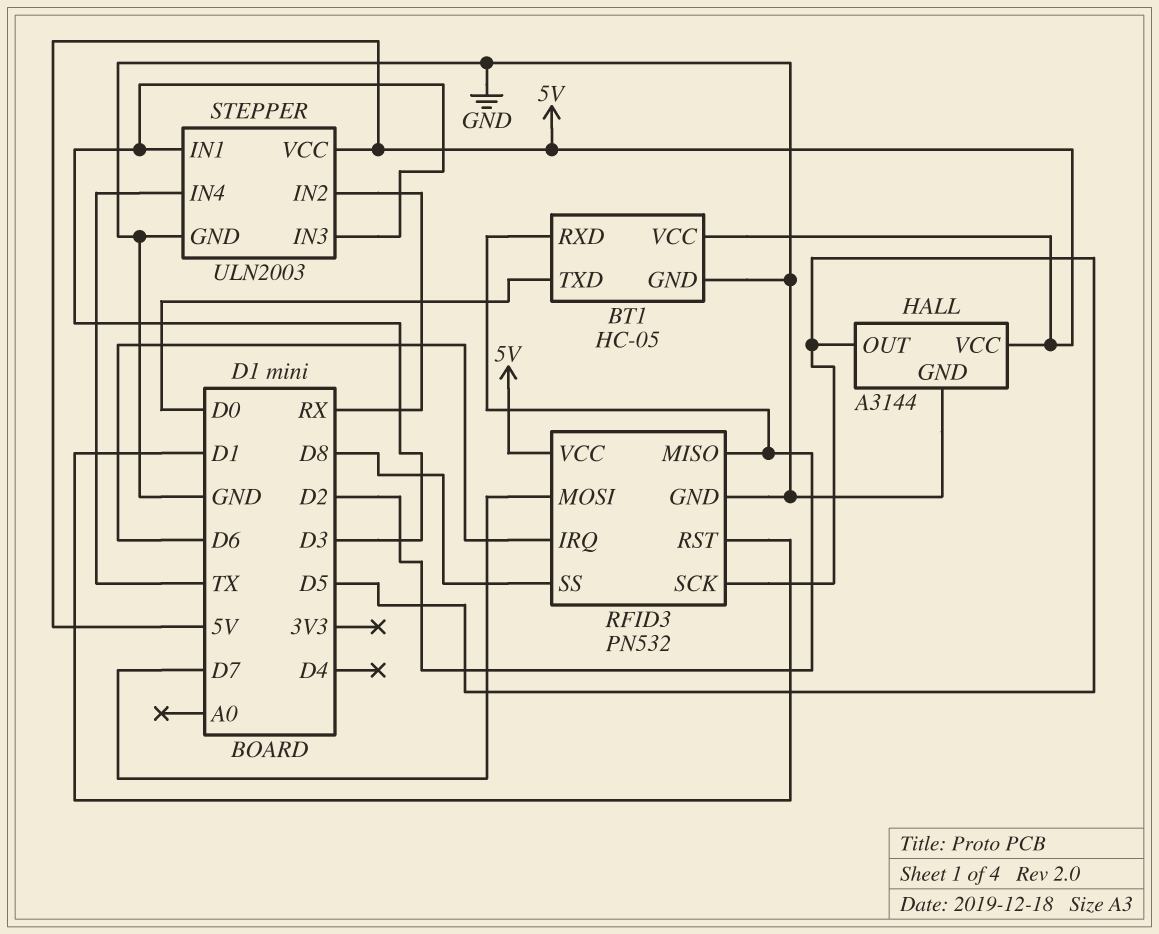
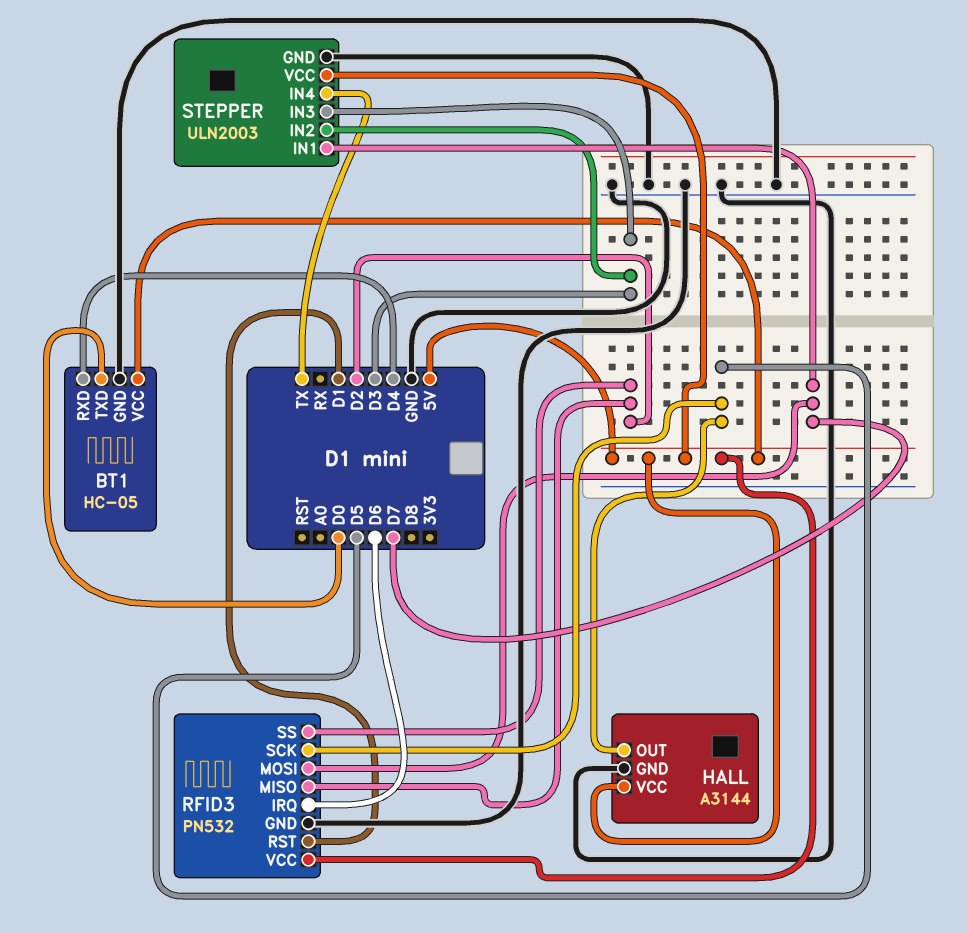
BT1 pin RXD: D2 -> D4
RFID3 pin SS: D8 -> D2
STEPPER pin IN1: D3 -> D7
STEPPER pin IN2: RX -> D3

